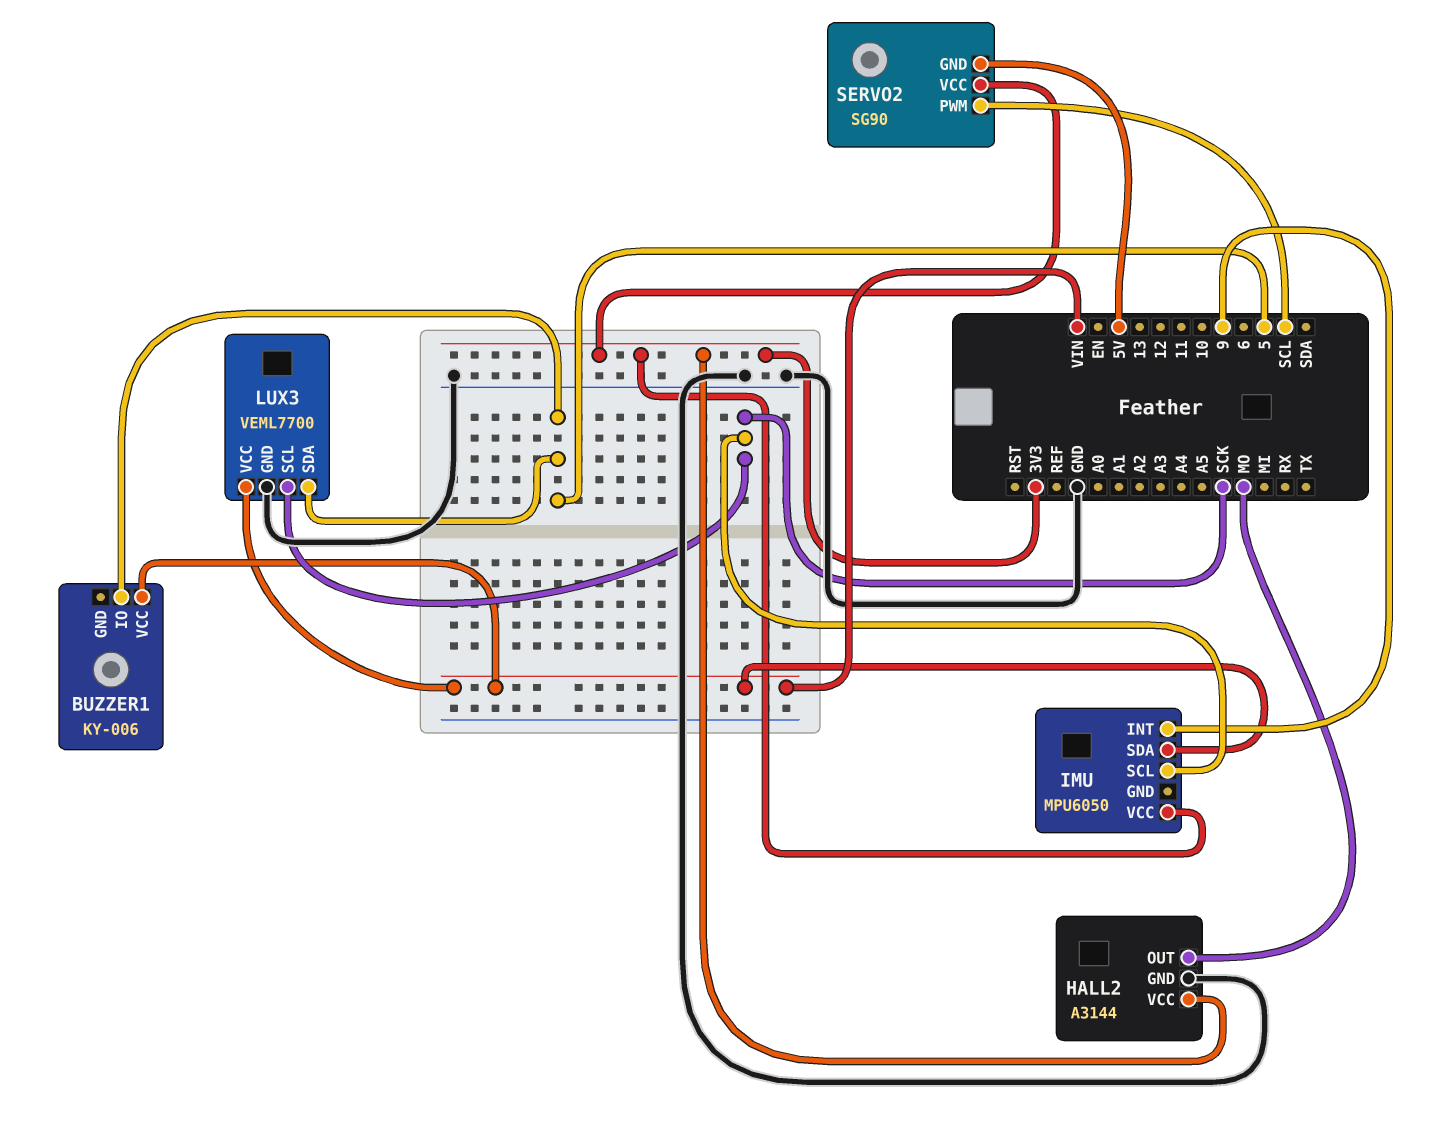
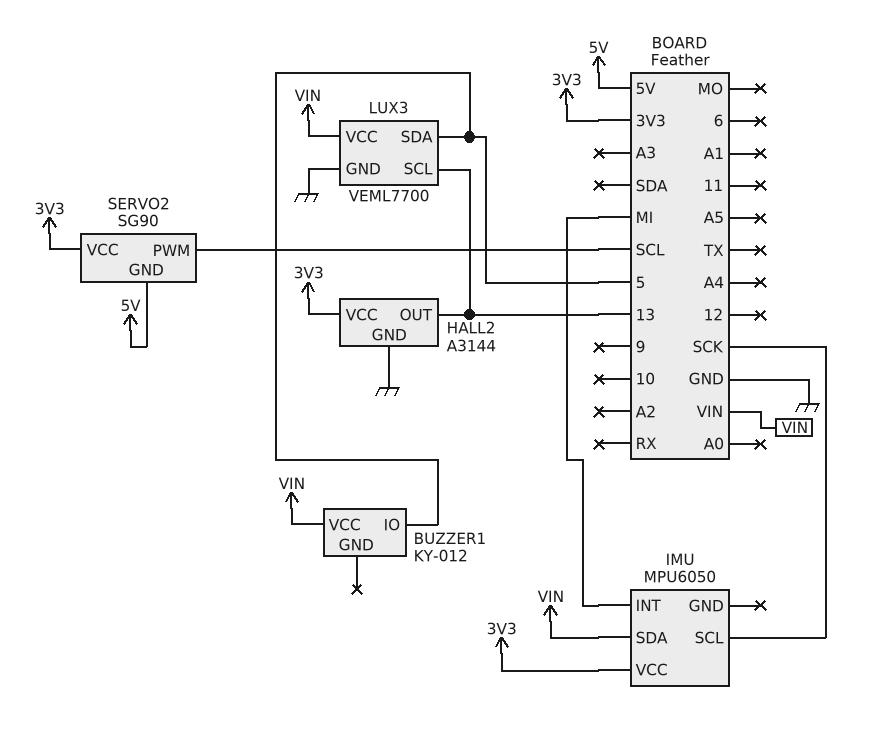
BUZZER1: KY-006 -> KY-012
HALL2 pin OUT: MO -> 13
IMU pin INT: 9 -> MI
LUX3 pin SCL: SCK -> 13

